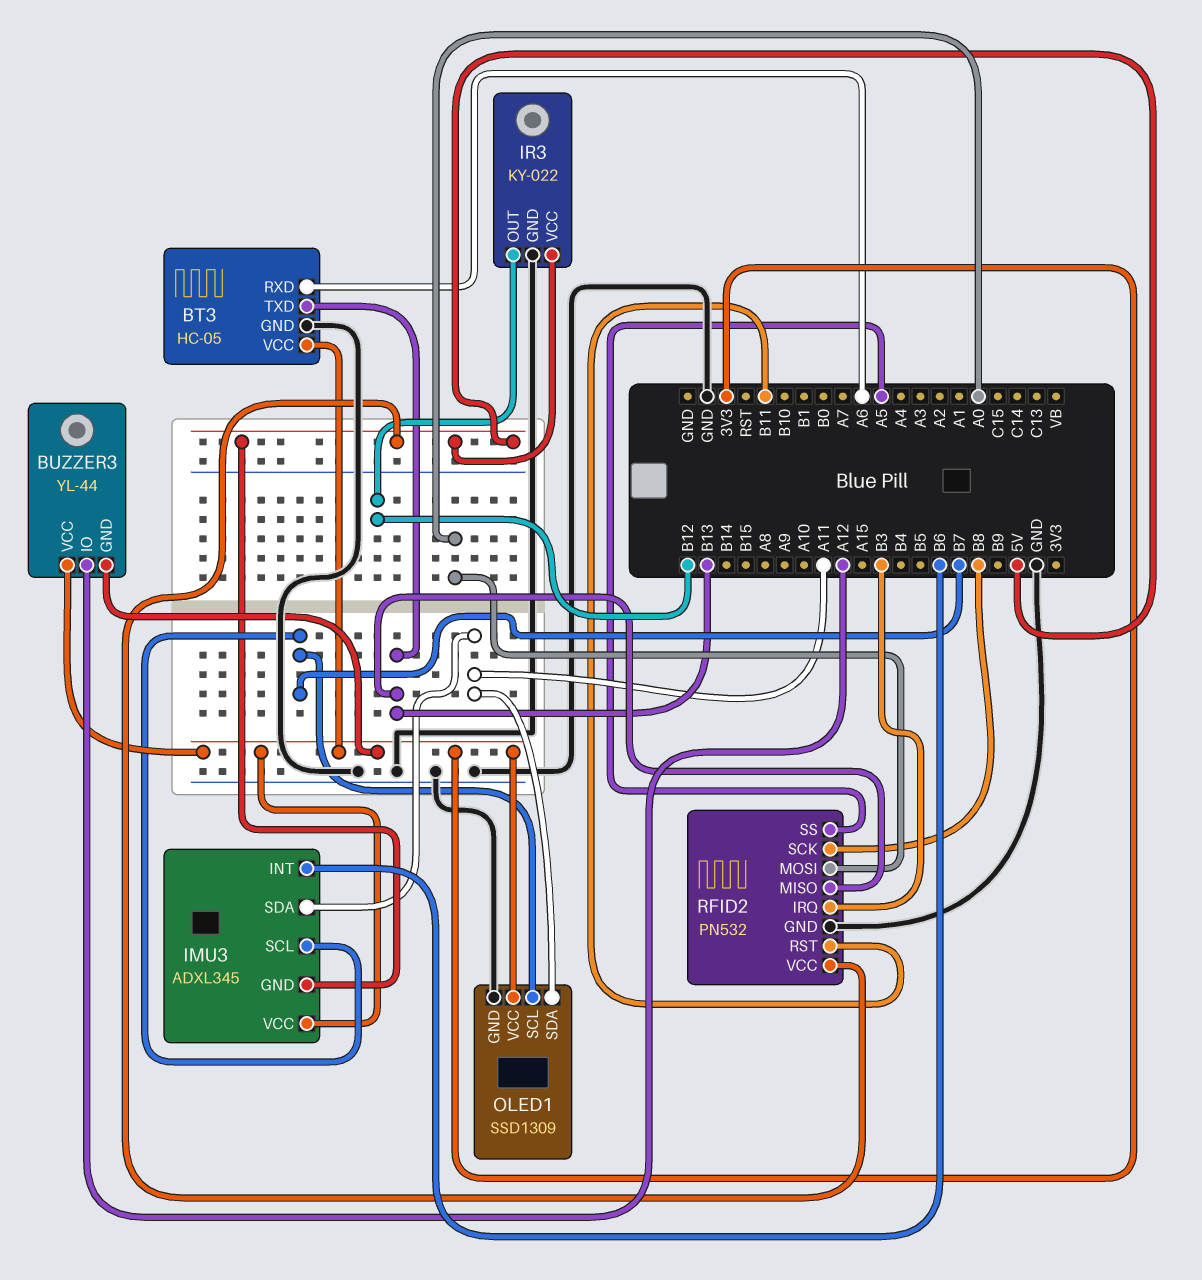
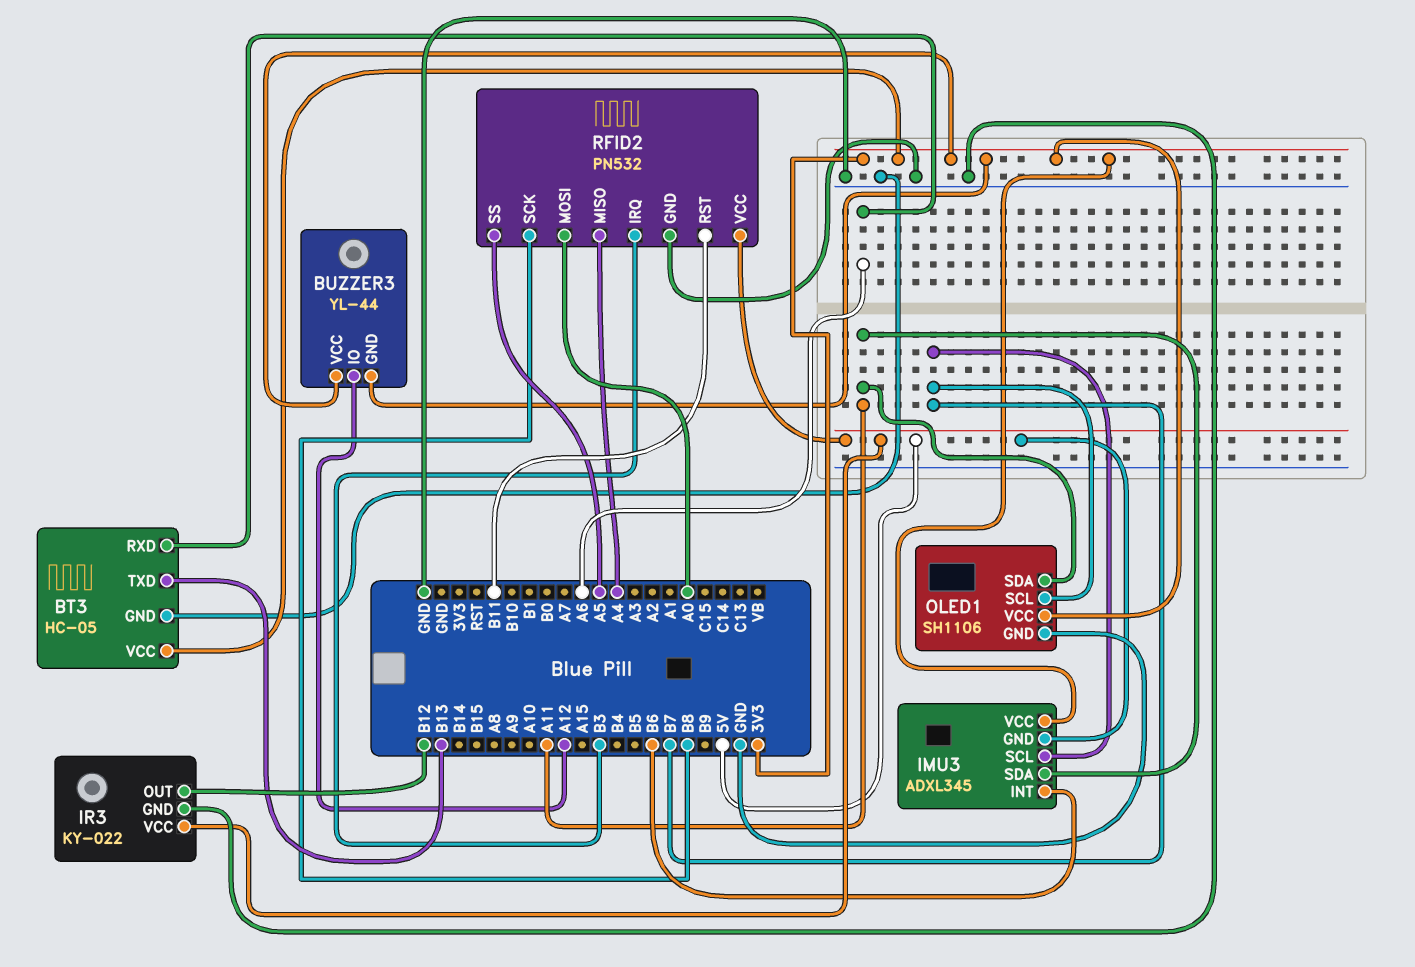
OLED1: SSD1309 -> SH1106
RFID2 pin MISO: B13 -> A4

